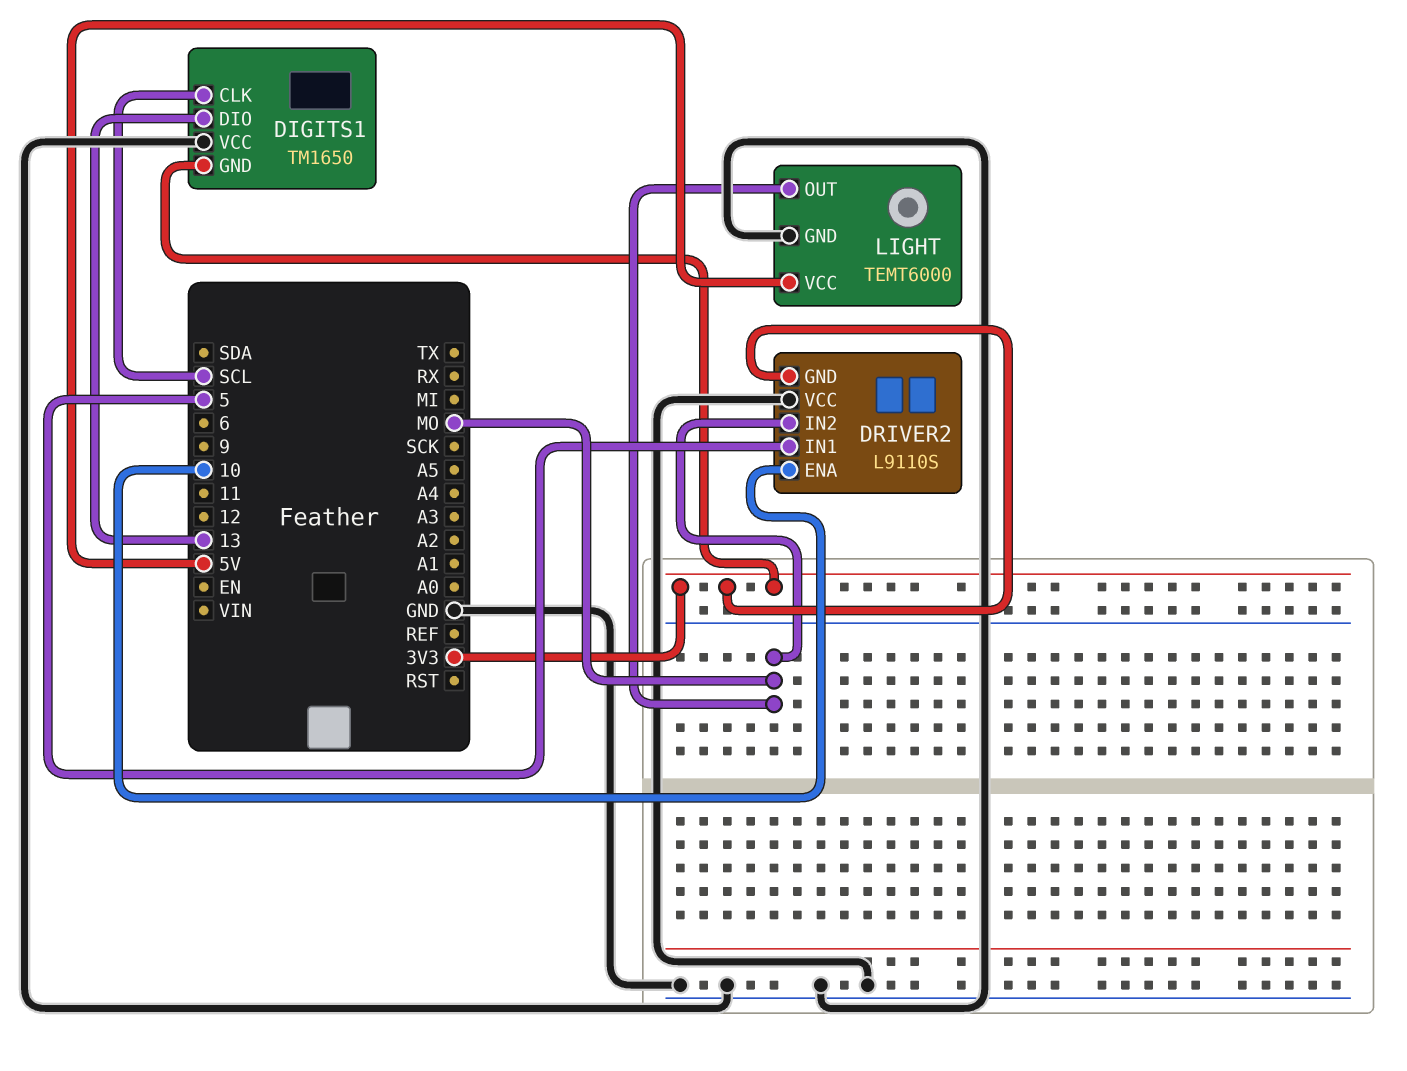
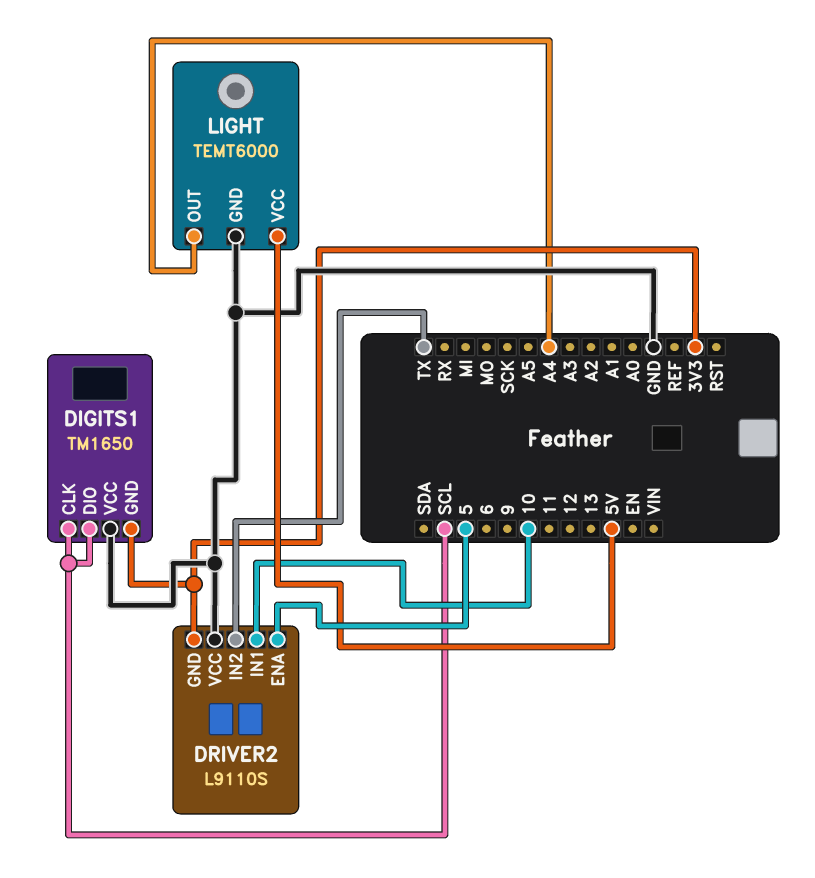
DIGITS1 pin DIO: 13 -> SCL
DRIVER2 pin ENA: 10 -> 5
DRIVER2 pin IN1: 5 -> 10
DRIVER2 pin IN2: MO -> TX
LIGHT pin OUT: MO -> A4

